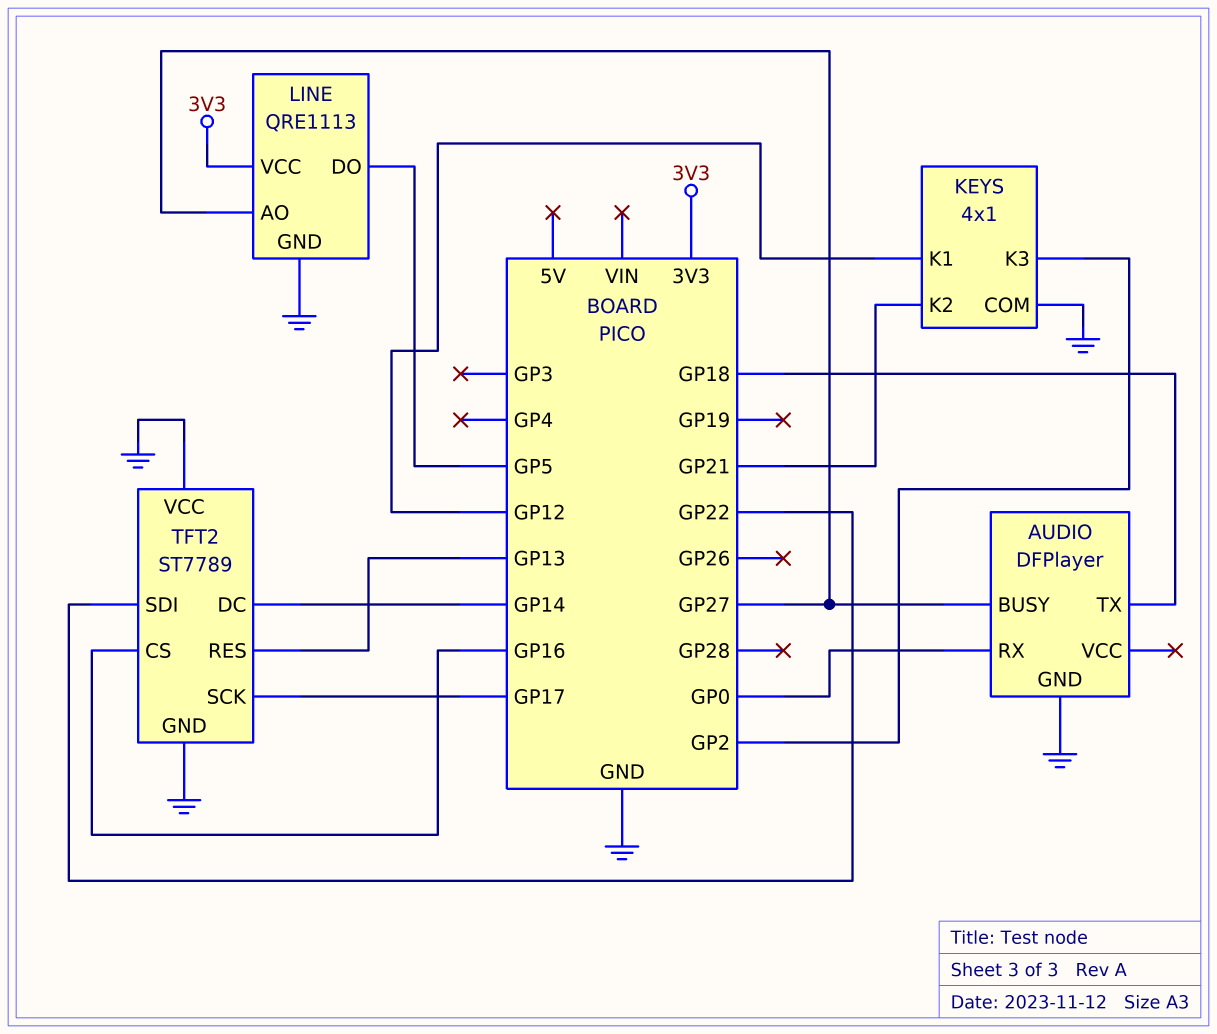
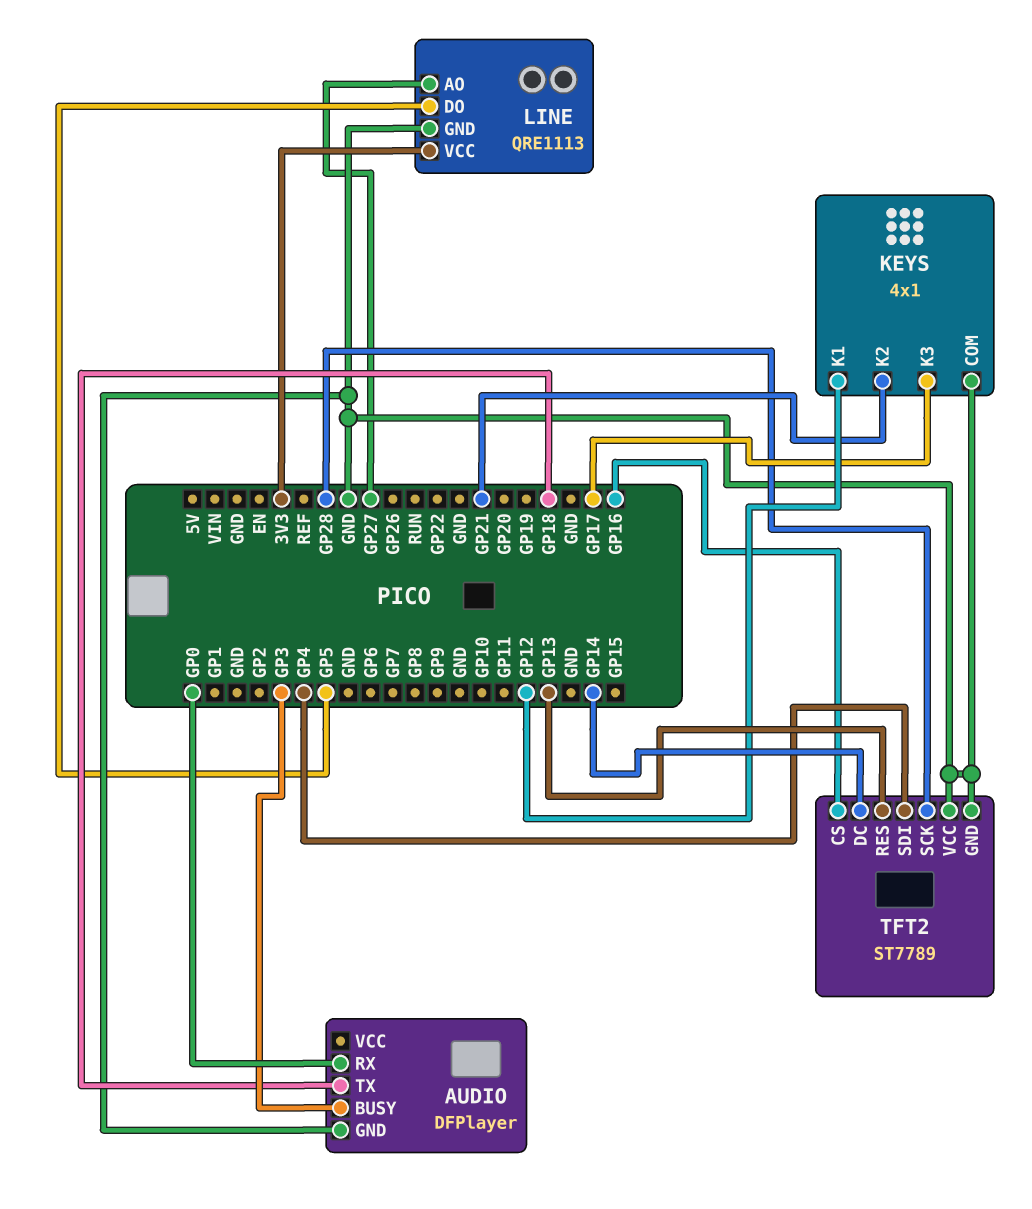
AUDIO pin BUSY: GP27 -> GP3
KEYS pin K3: GP2 -> GP17
TFT2 pin SCK: GP17 -> GP28
TFT2 pin SDI: GP22 -> GP4

